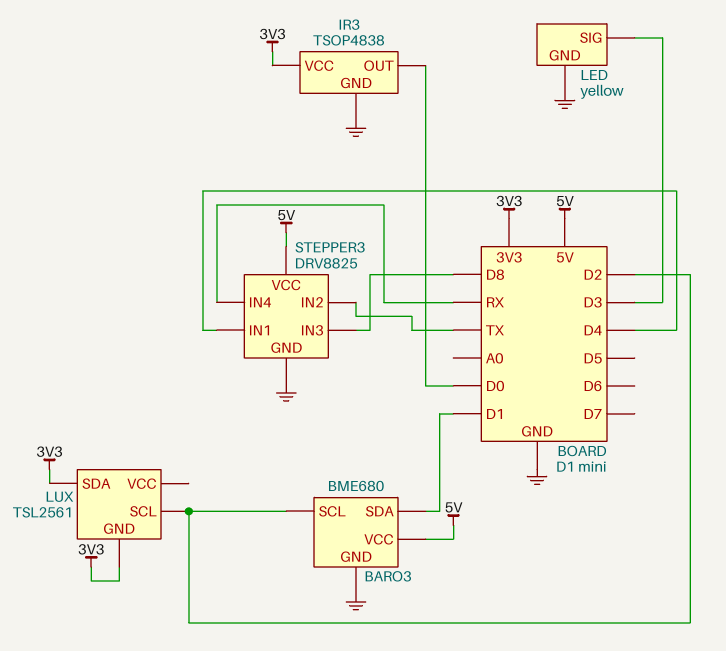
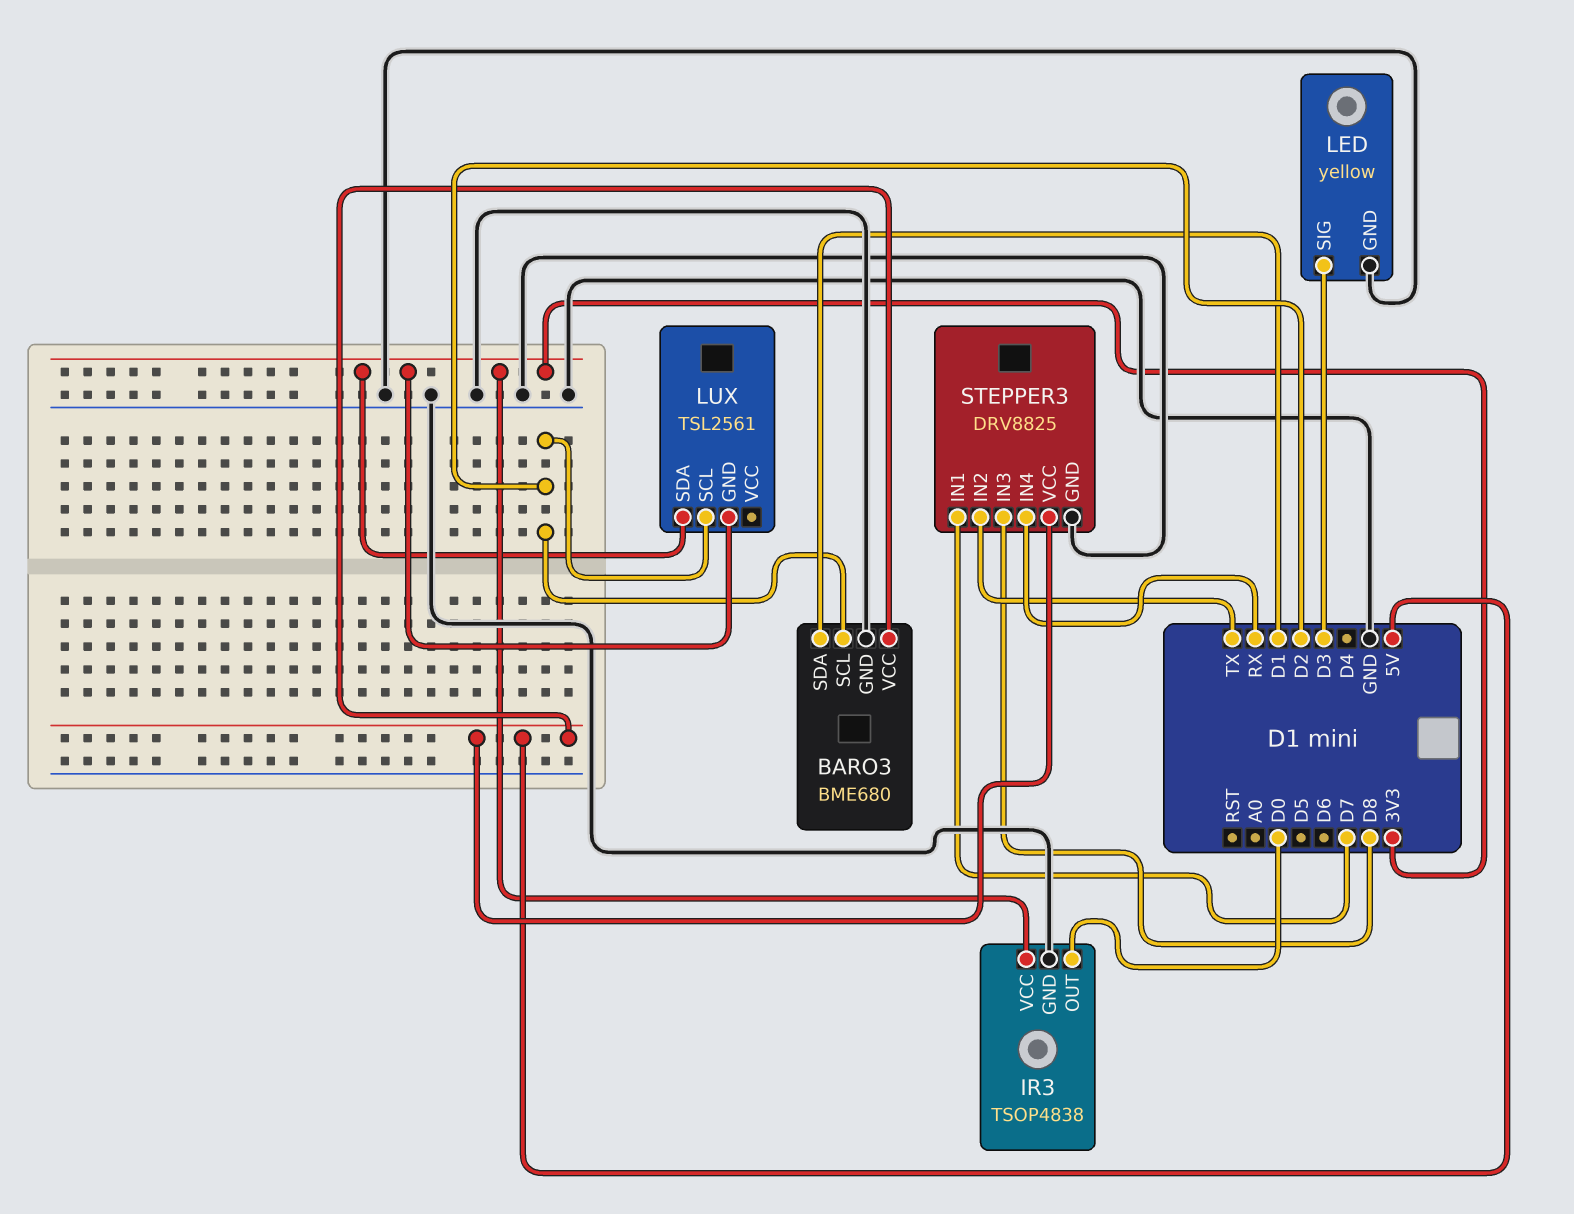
STEPPER3 pin IN1: D4 -> D7

